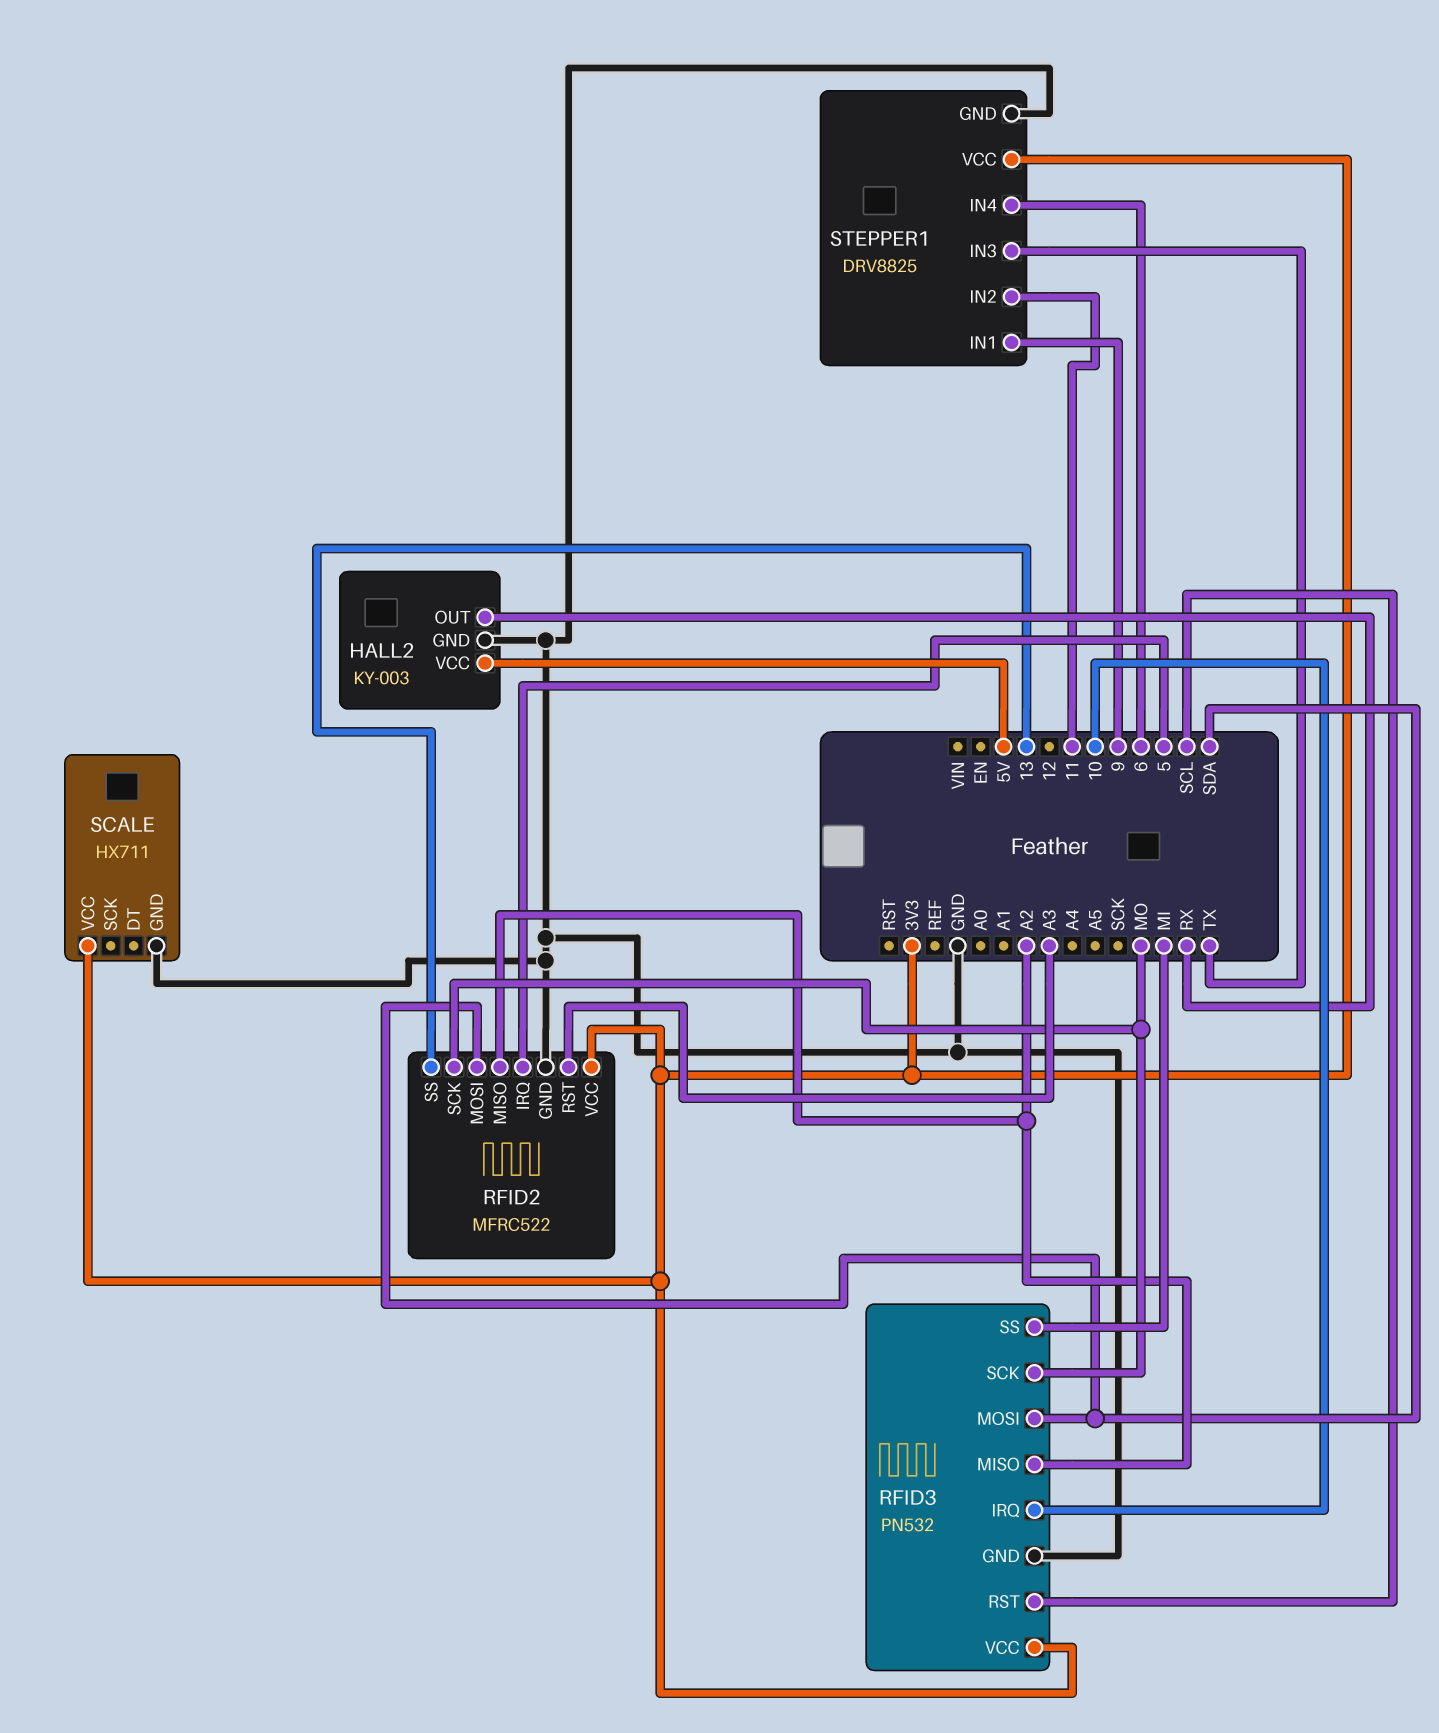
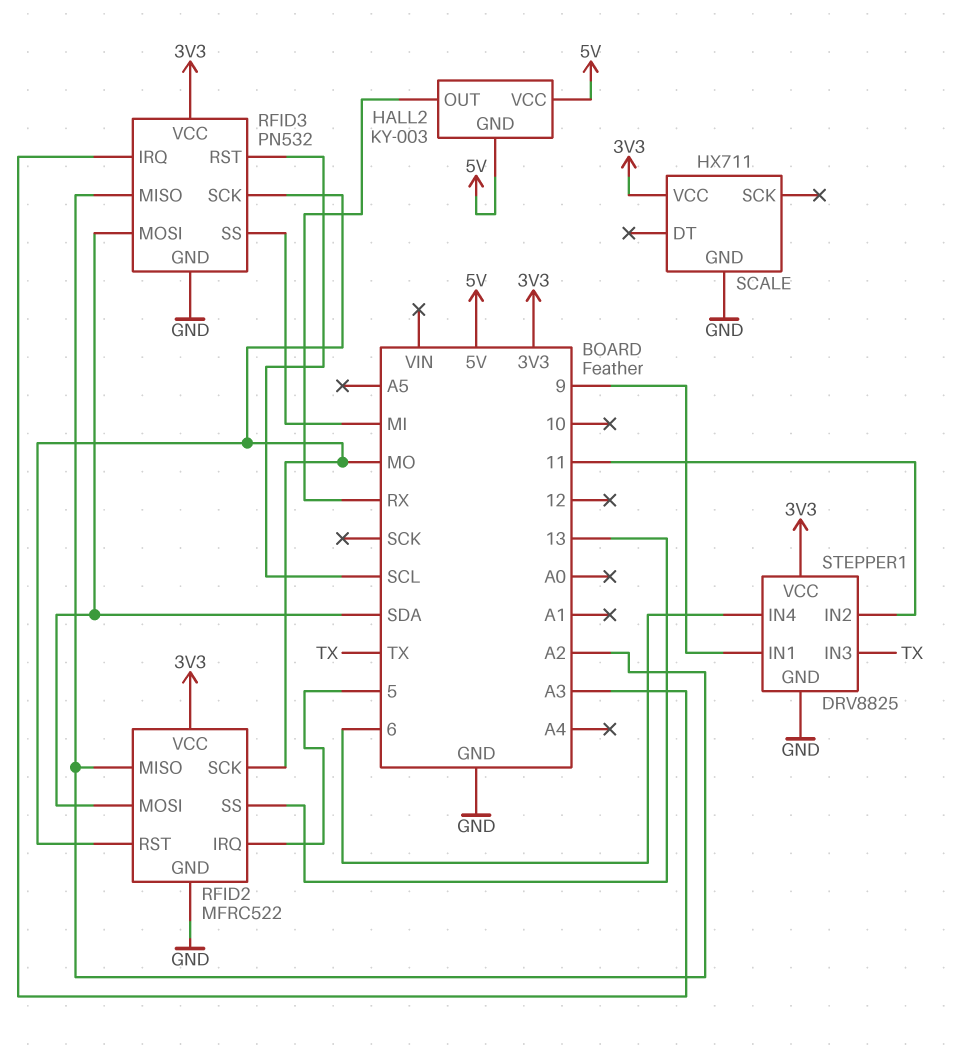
HALL2 pin GND: GND -> 5V
RFID2 pin RST: A3 -> MO
RFID3 pin IRQ: 10 -> A3

